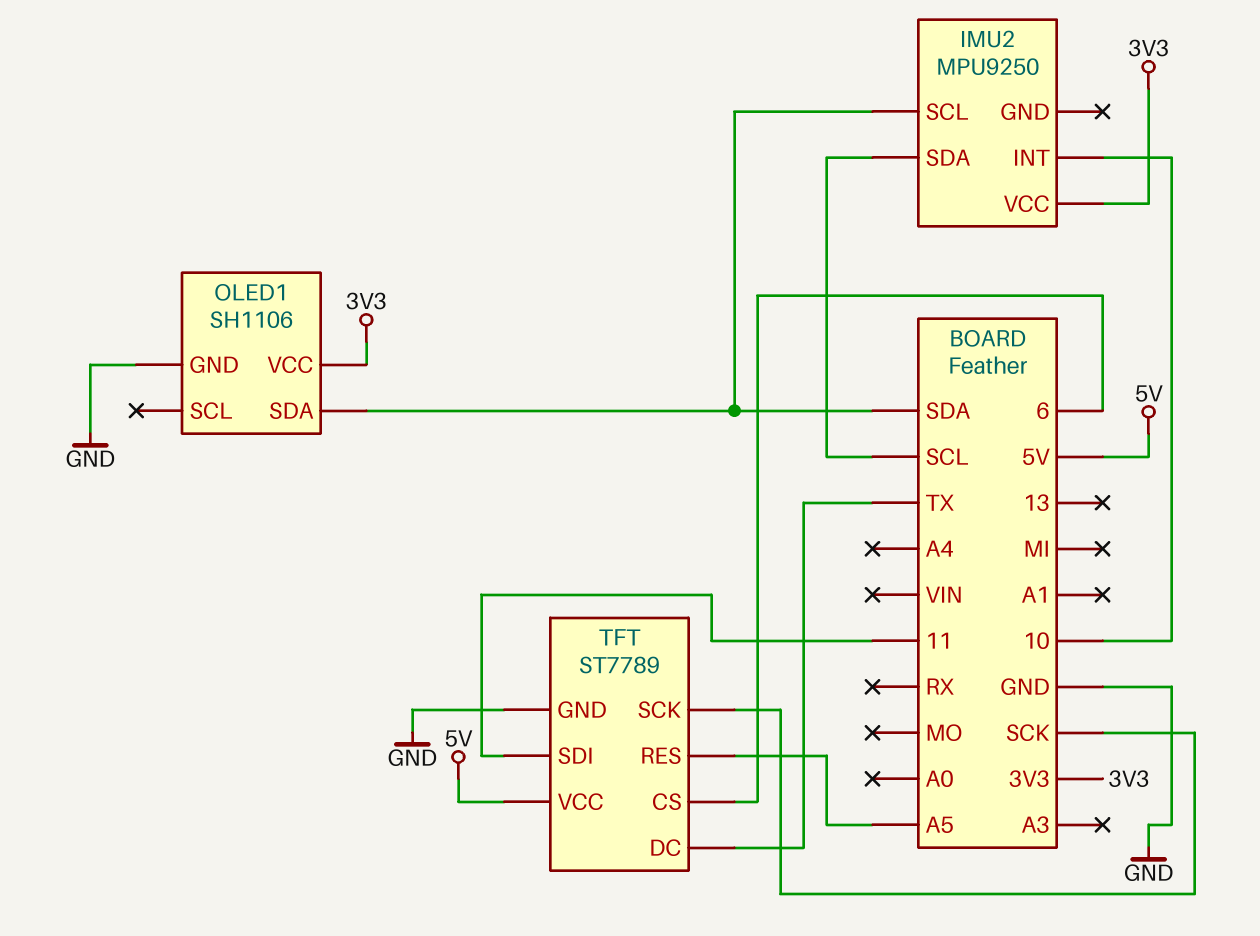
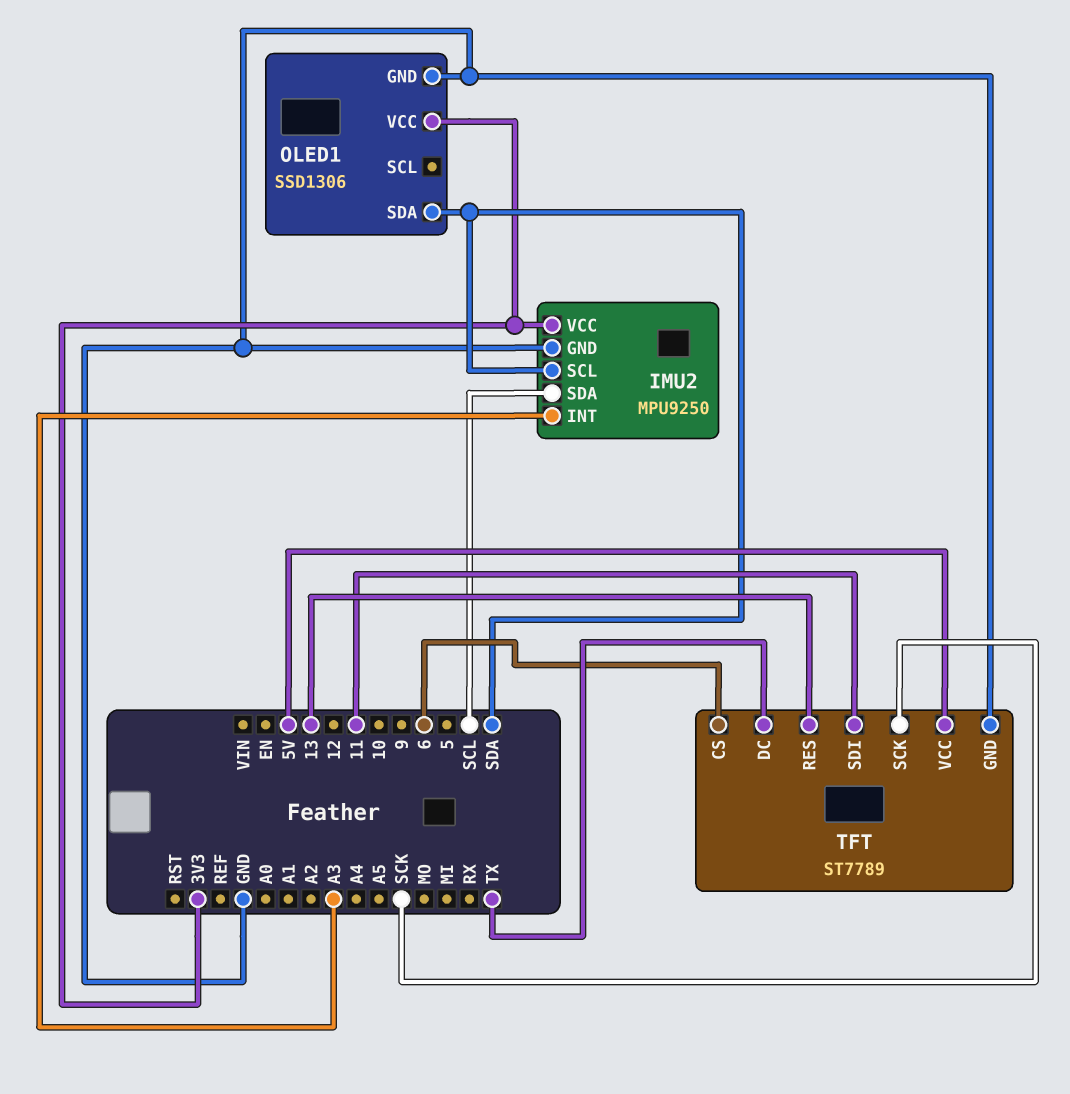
IMU2 pin GND: none -> GND
IMU2 pin INT: 10 -> A3
OLED1: SH1106 -> SSD1306
TFT pin RES: A5 -> 13

